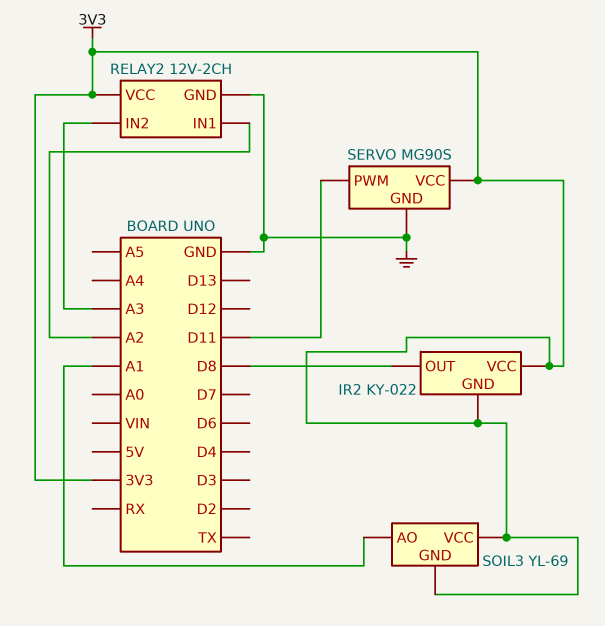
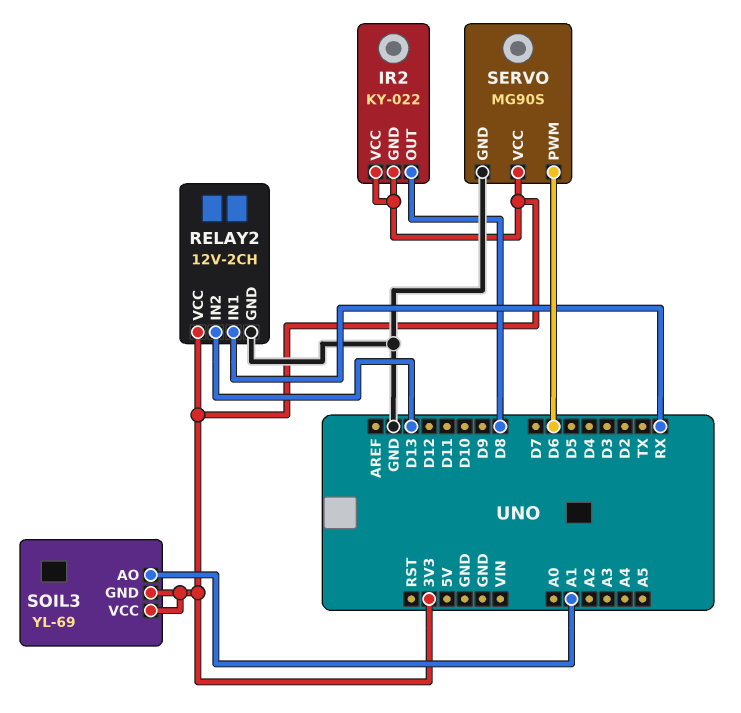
RELAY2 pin IN1: A2 -> RX
RELAY2 pin IN2: A3 -> D13
SERVO pin PWM: D11 -> D6

